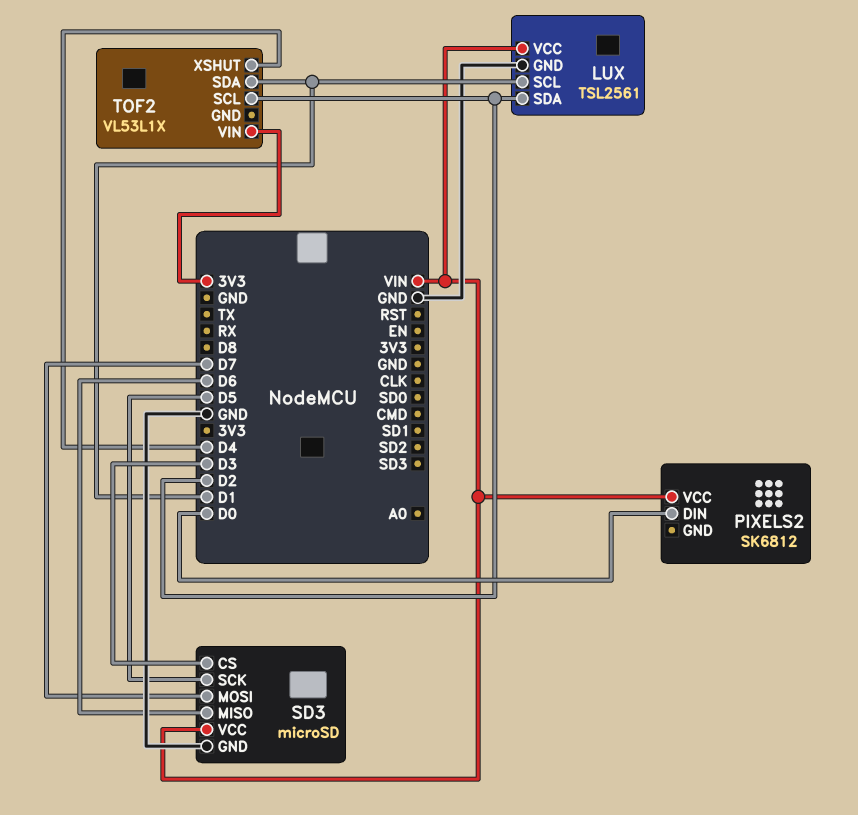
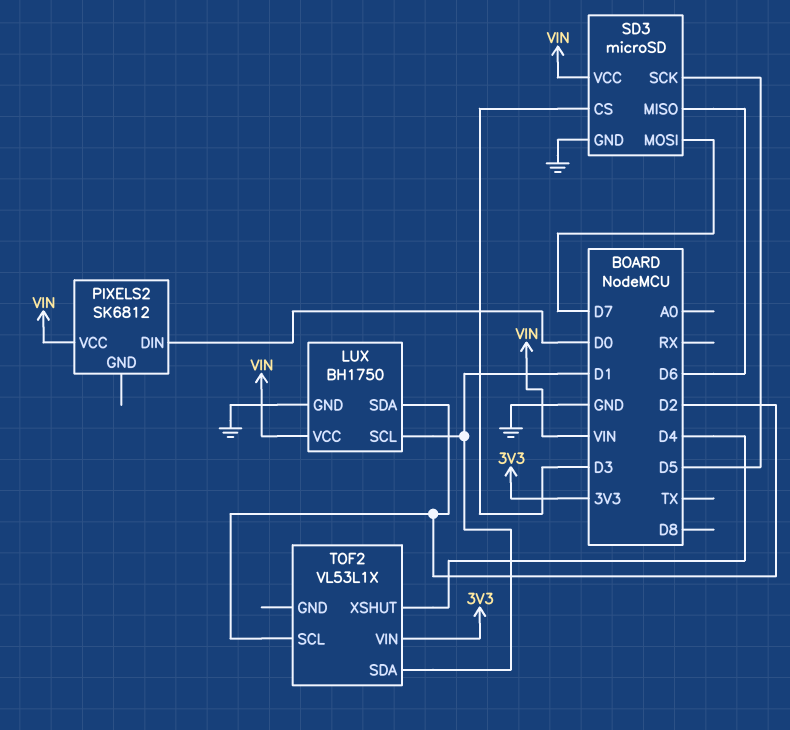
LUX: TSL2561 -> BH1750

